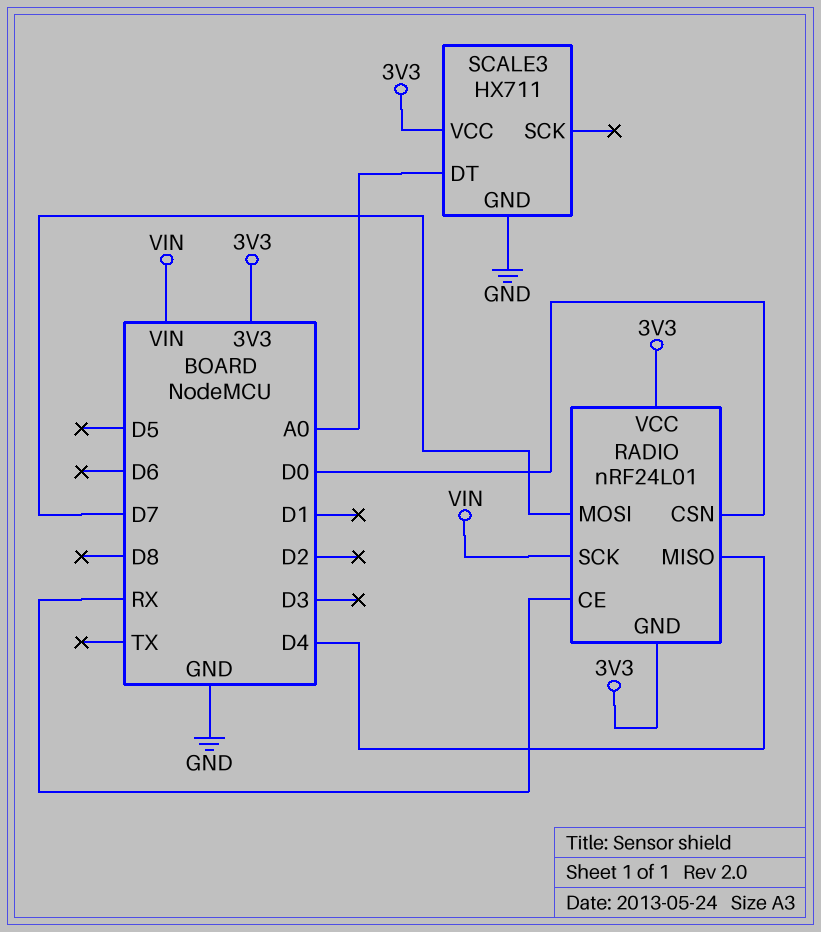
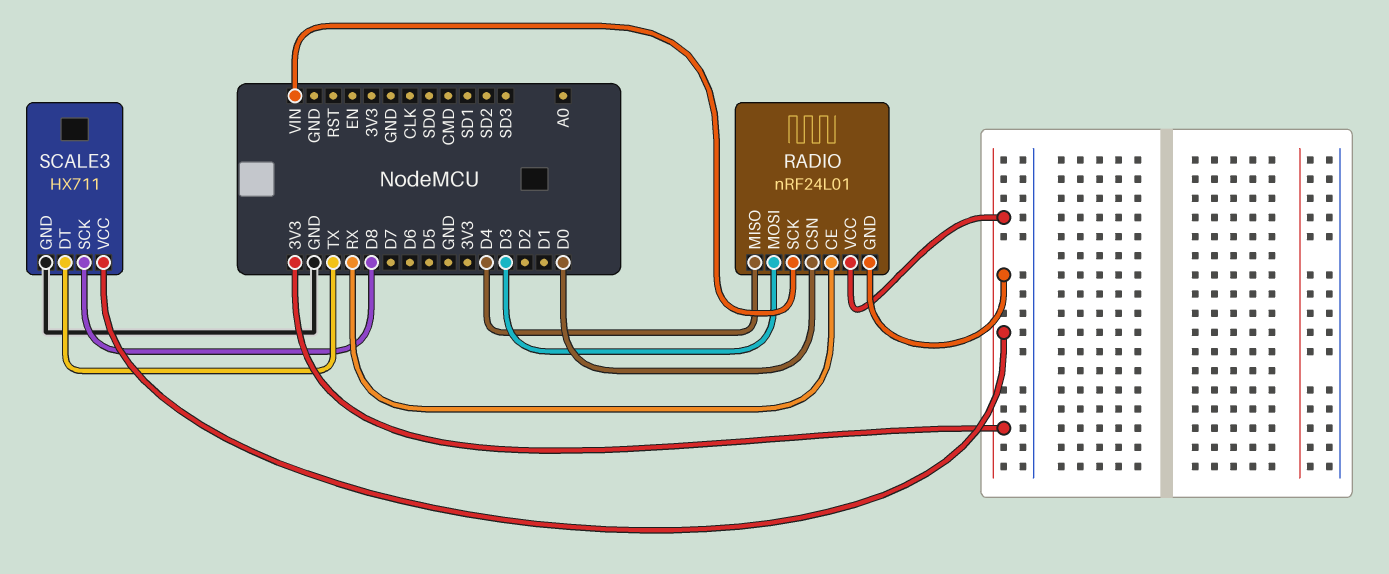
RADIO pin MOSI: D7 -> D3
SCALE3 pin DT: A0 -> TX
SCALE3 pin SCK: none -> D8

